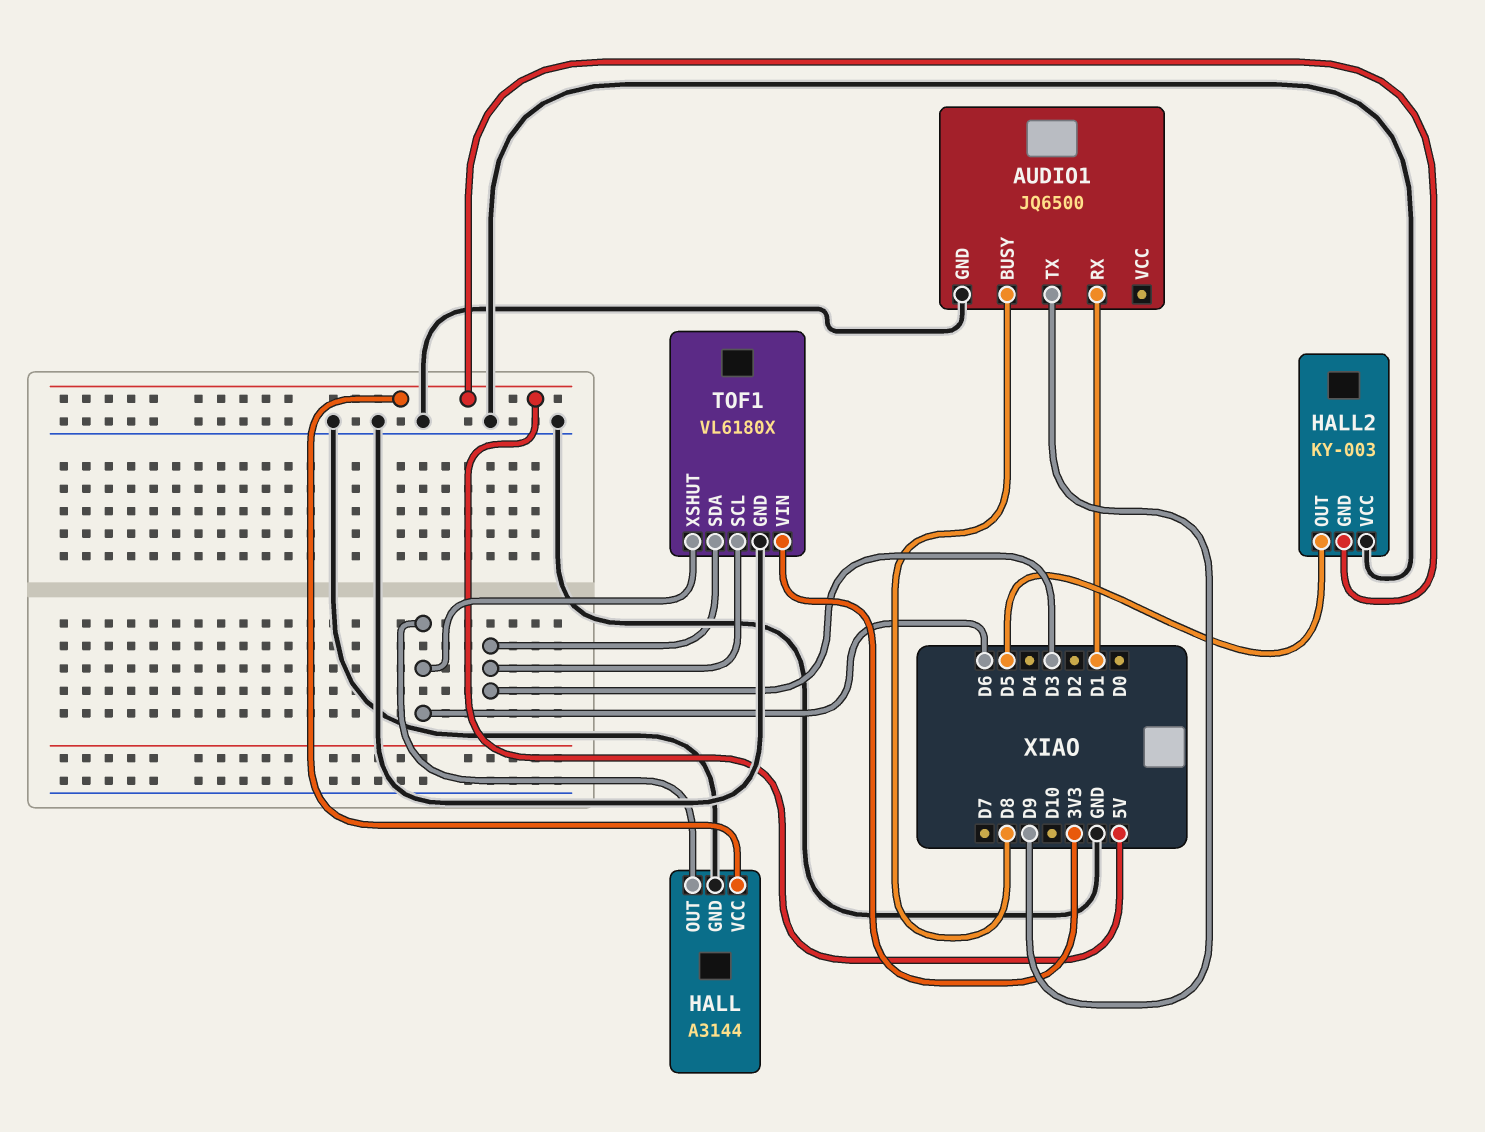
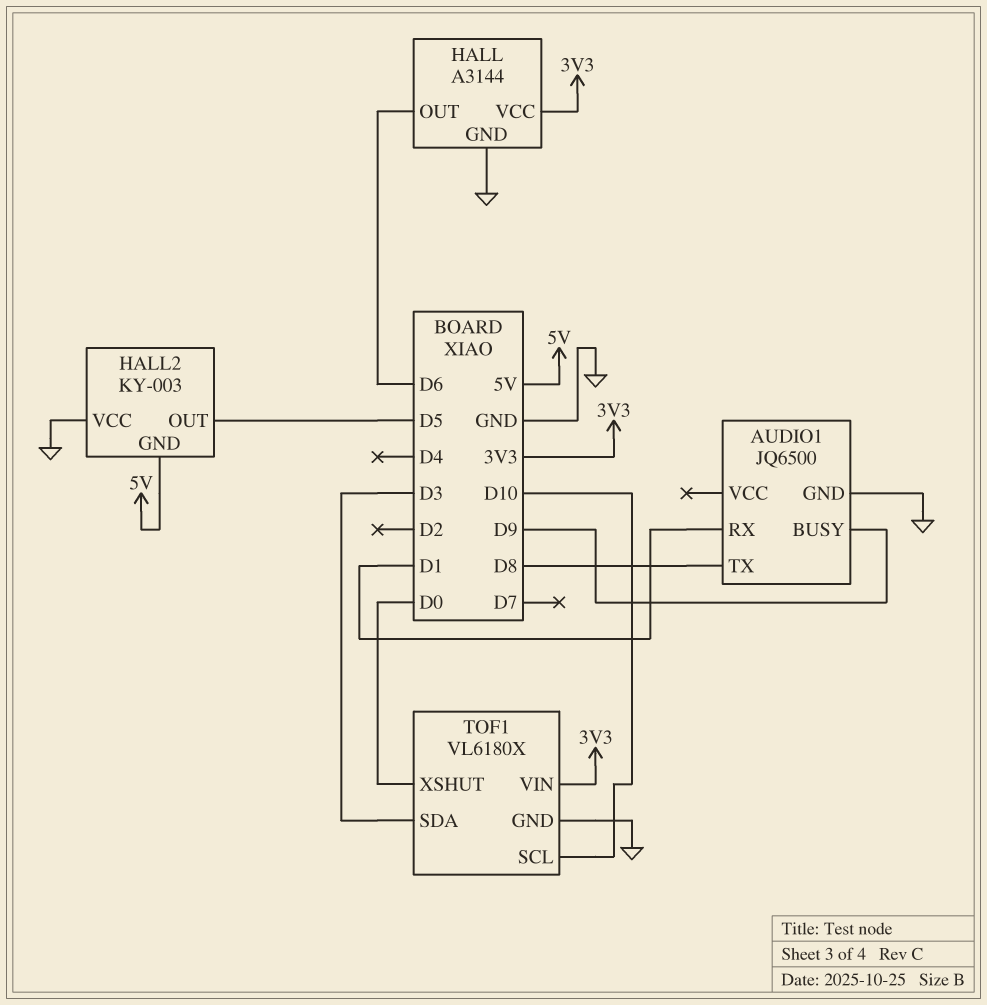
AUDIO1 pin BUSY: D8 -> D9
AUDIO1 pin TX: D9 -> D8
HALL pin VCC: 5V -> 3V3
TOF1 pin SCL: D3 -> D10
TOF1 pin XSHUT: D6 -> D0

